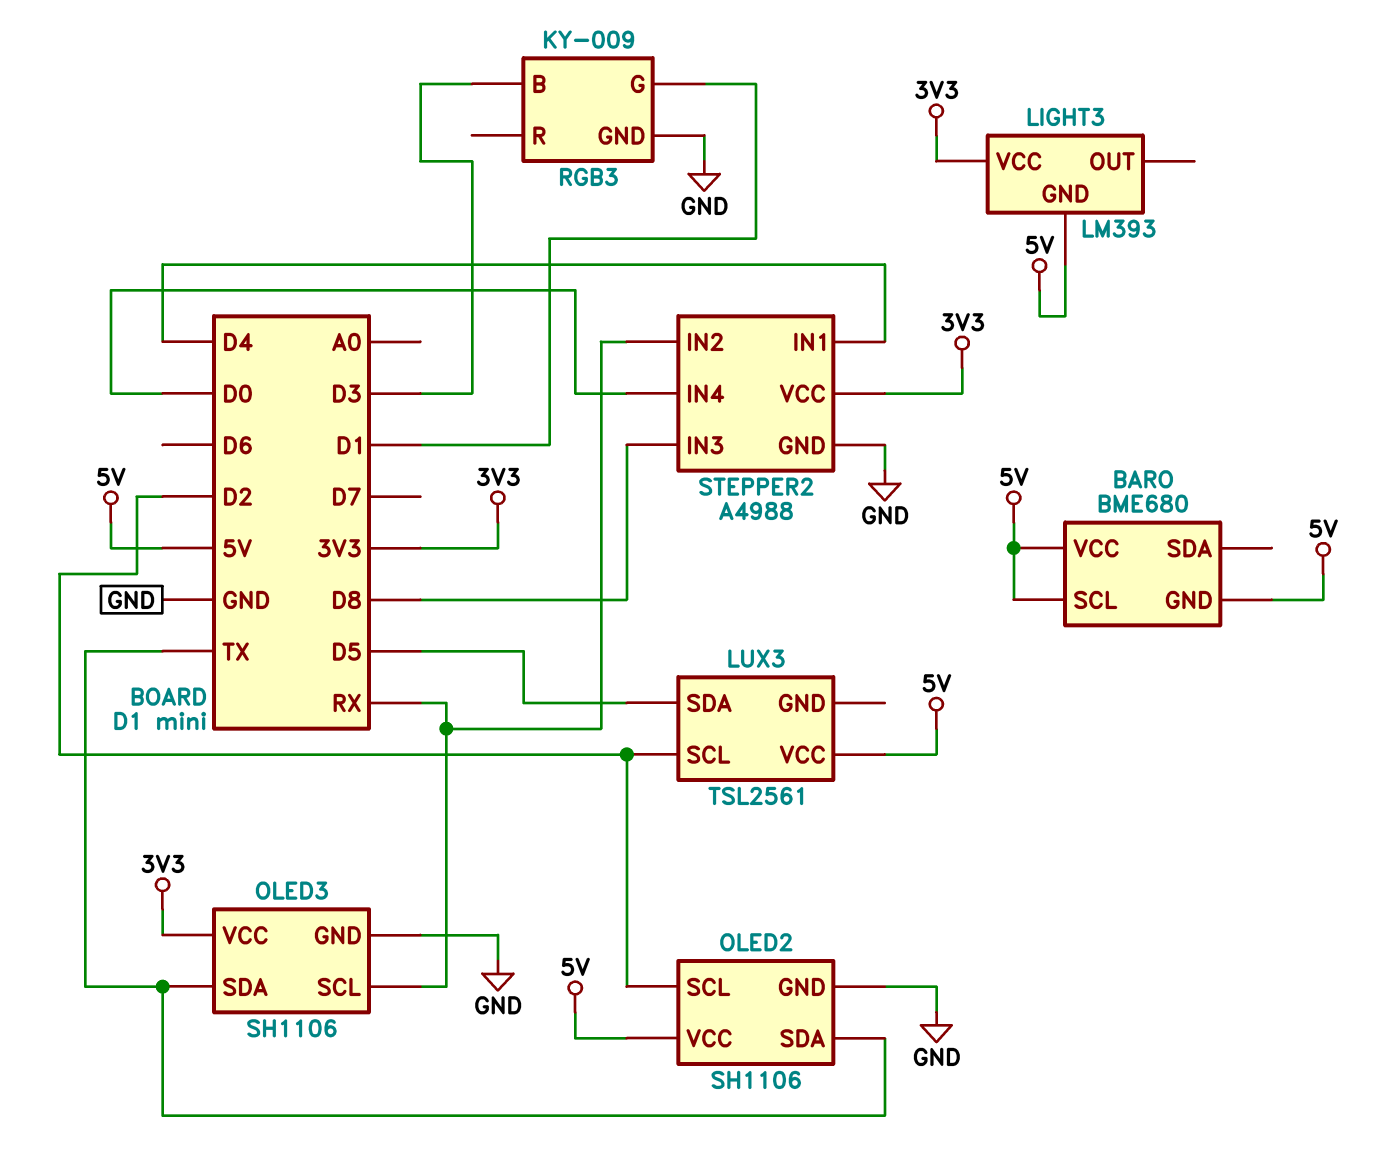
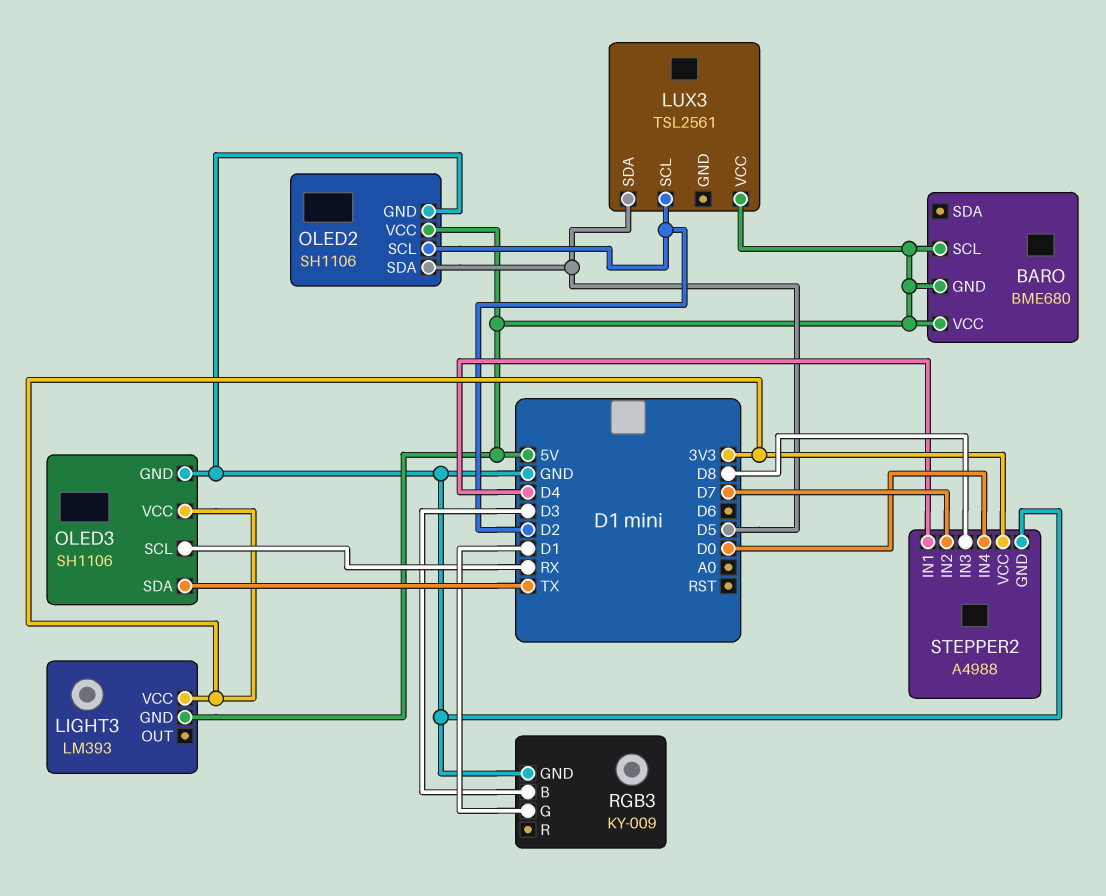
OLED2 pin SDA: TX -> D5
STEPPER2 pin IN2: RX -> D7

